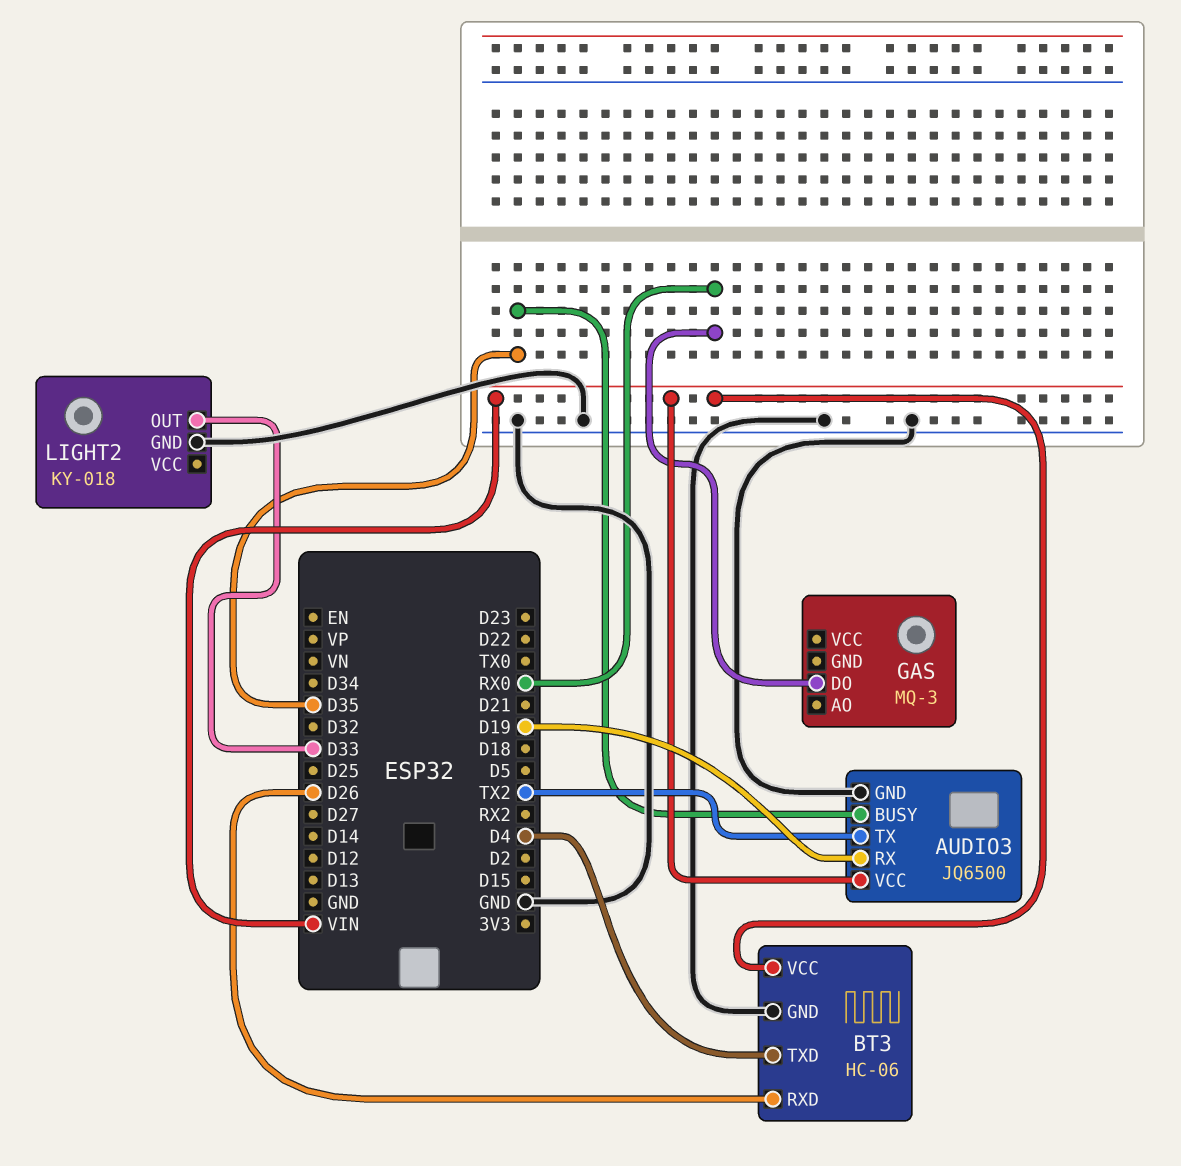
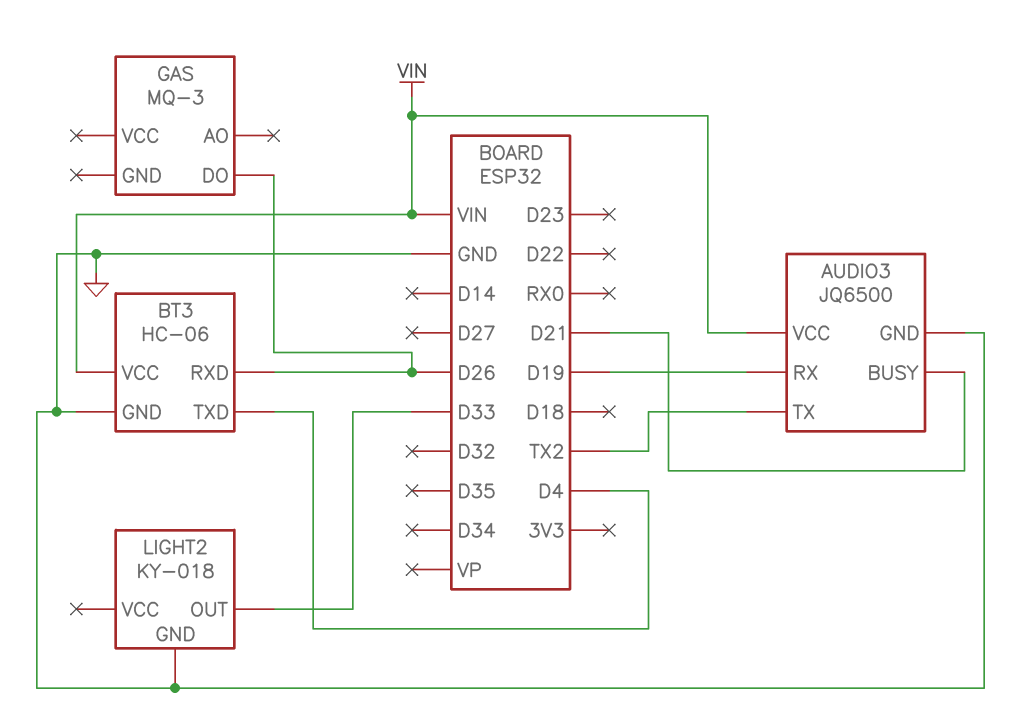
AUDIO3 pin BUSY: D35 -> D21
GAS pin DO: RX0 -> D26

